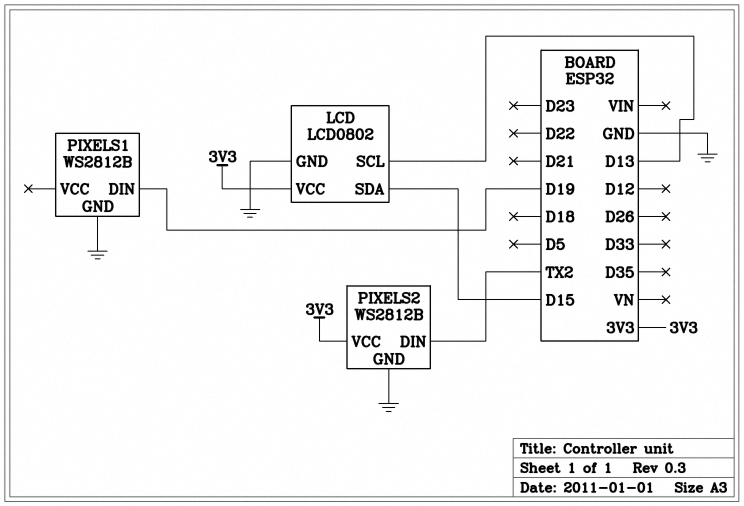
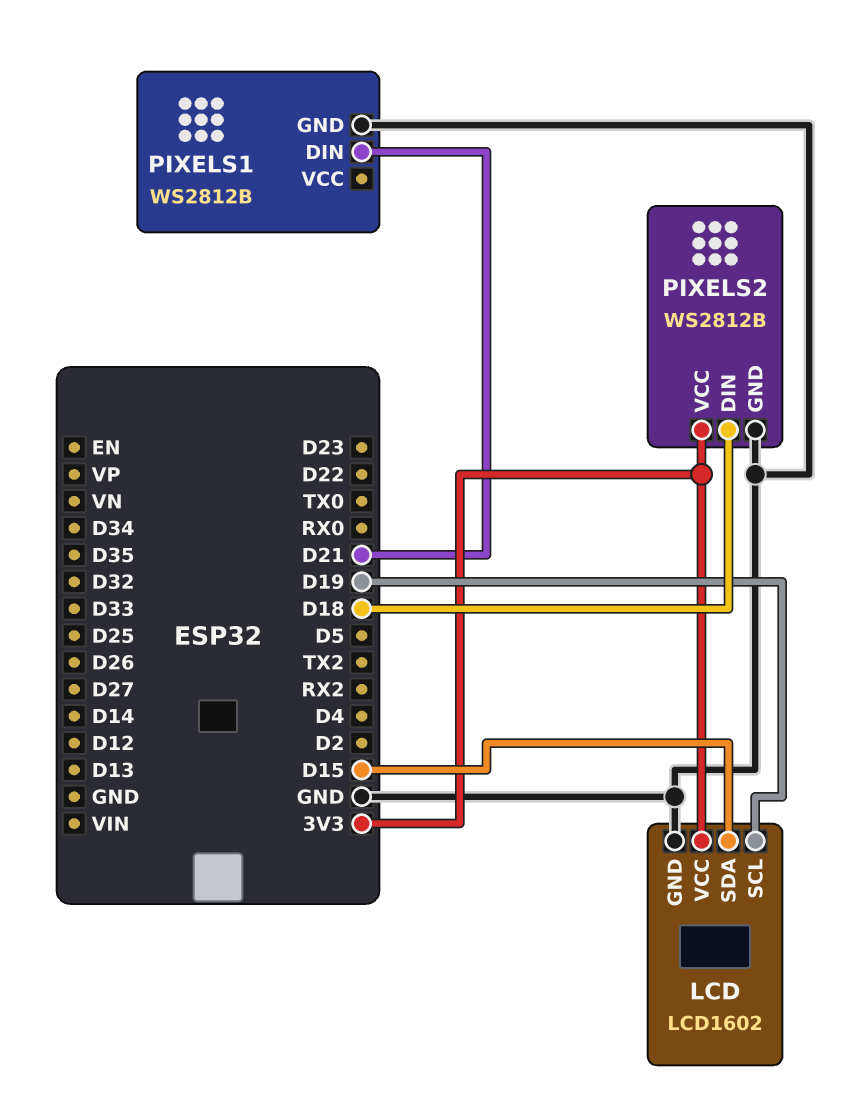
LCD: LCD0802 -> LCD1602
LCD pin SCL: D13 -> D19
PIXELS1 pin DIN: D19 -> D21
PIXELS2 pin DIN: TX2 -> D18

